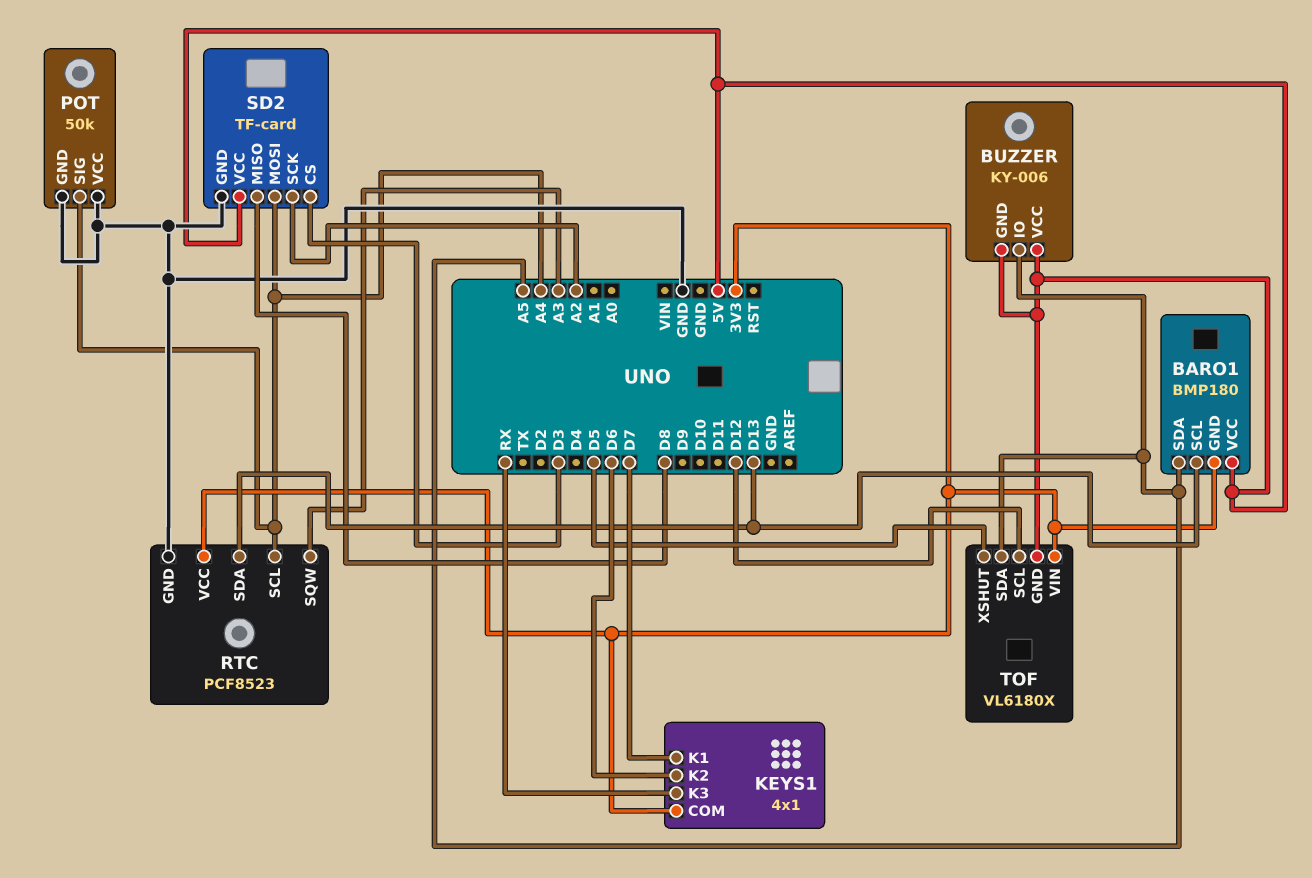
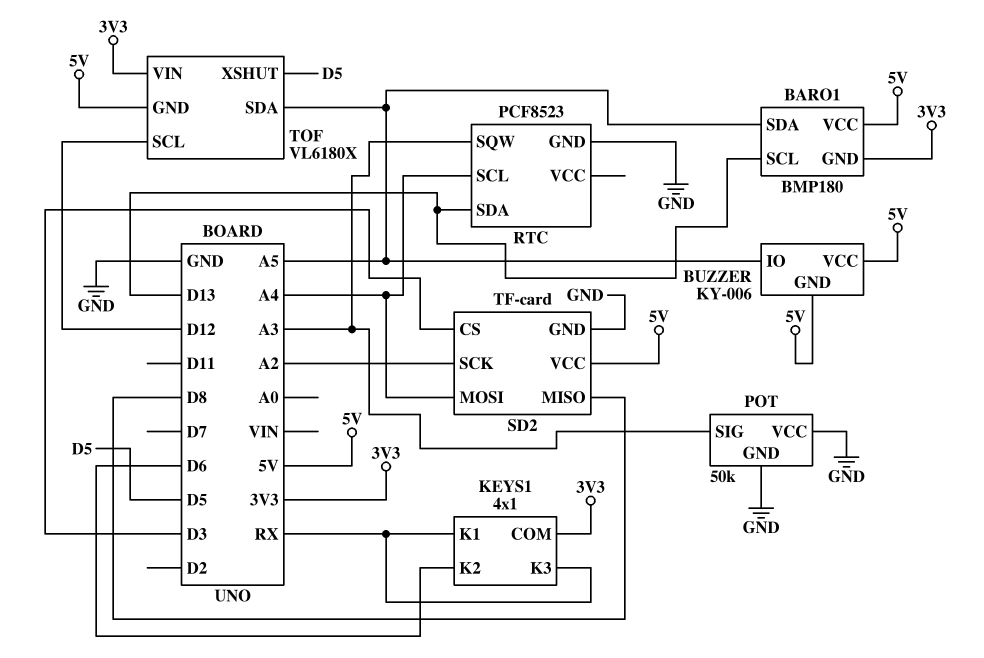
KEYS1 pin K1: D7 -> RX
POT pin SIG: A4 -> A3
RTC pin VCC: 3V3 -> none

